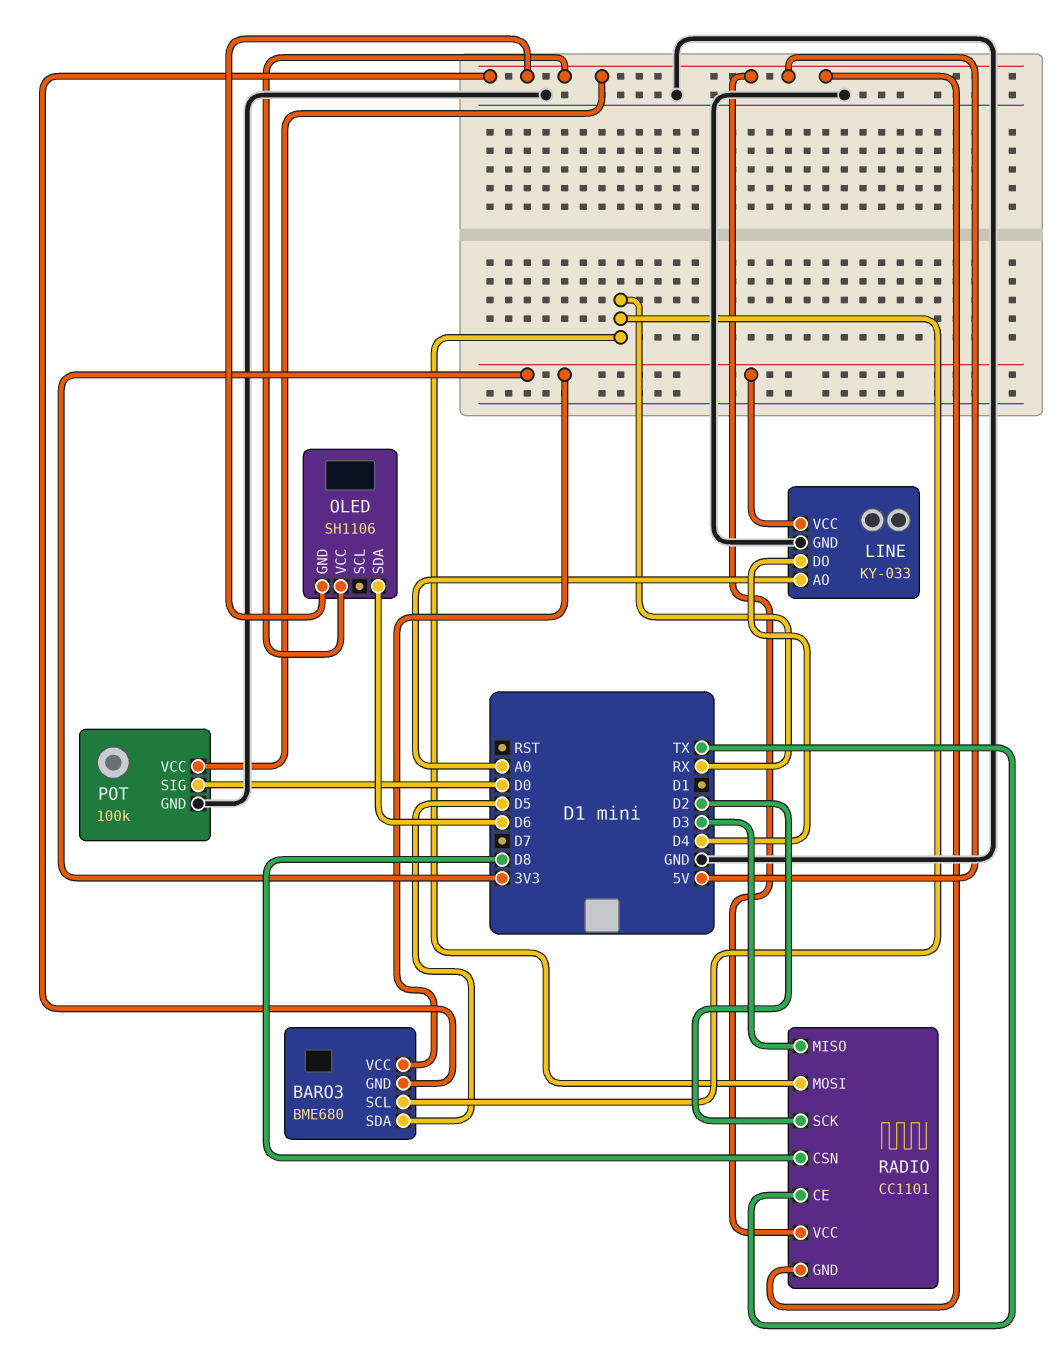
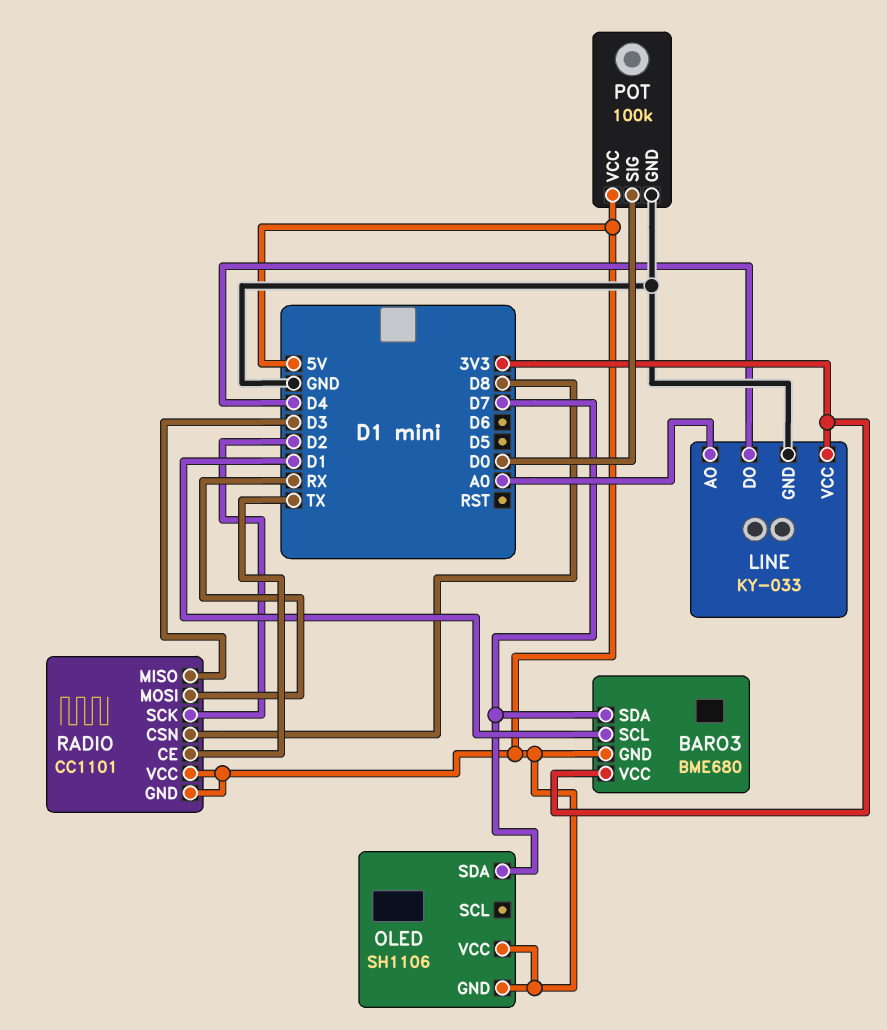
BARO3 pin SCL: RX -> D1
BARO3 pin SDA: D5 -> D7
OLED pin SDA: D6 -> D7

